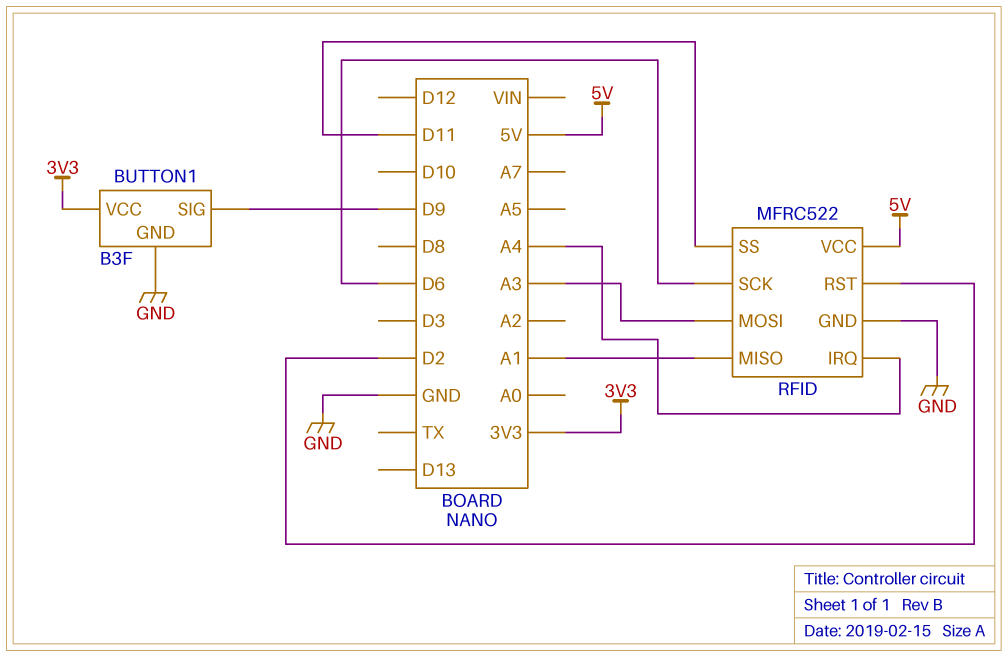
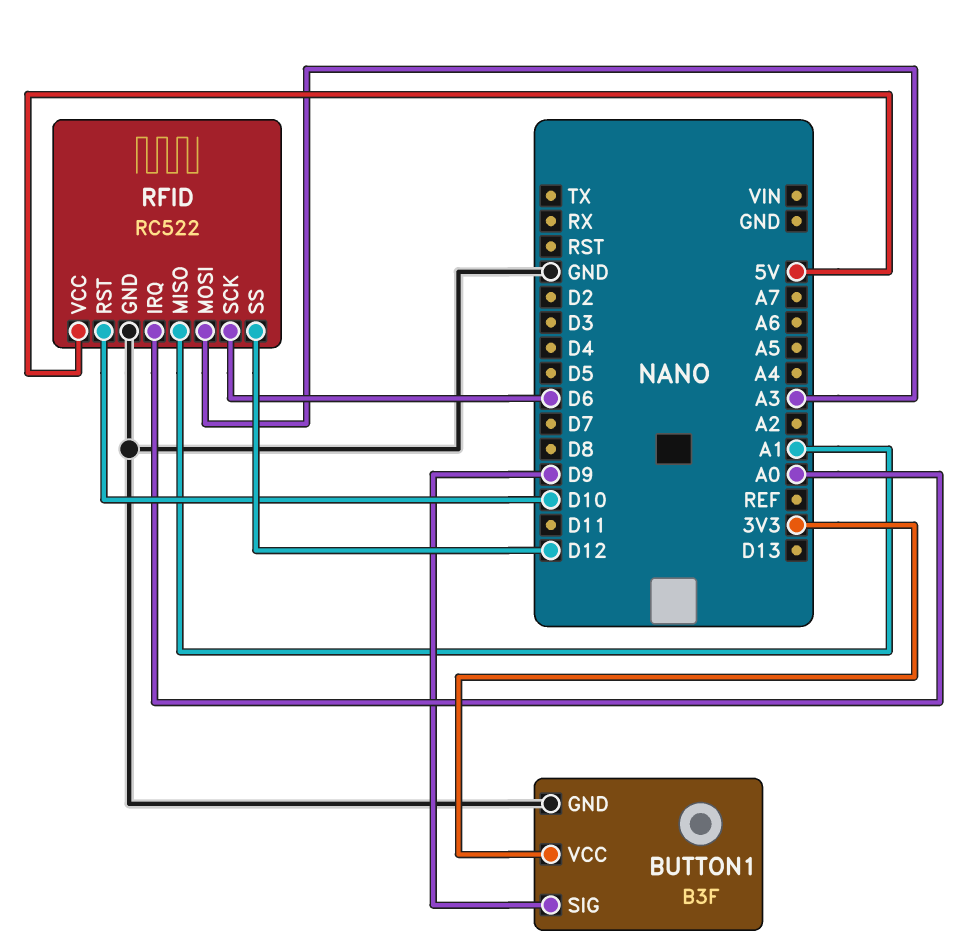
RFID: MFRC522 -> RC522
RFID pin IRQ: A4 -> A0
RFID pin RST: D2 -> D10
RFID pin SS: D11 -> D12

